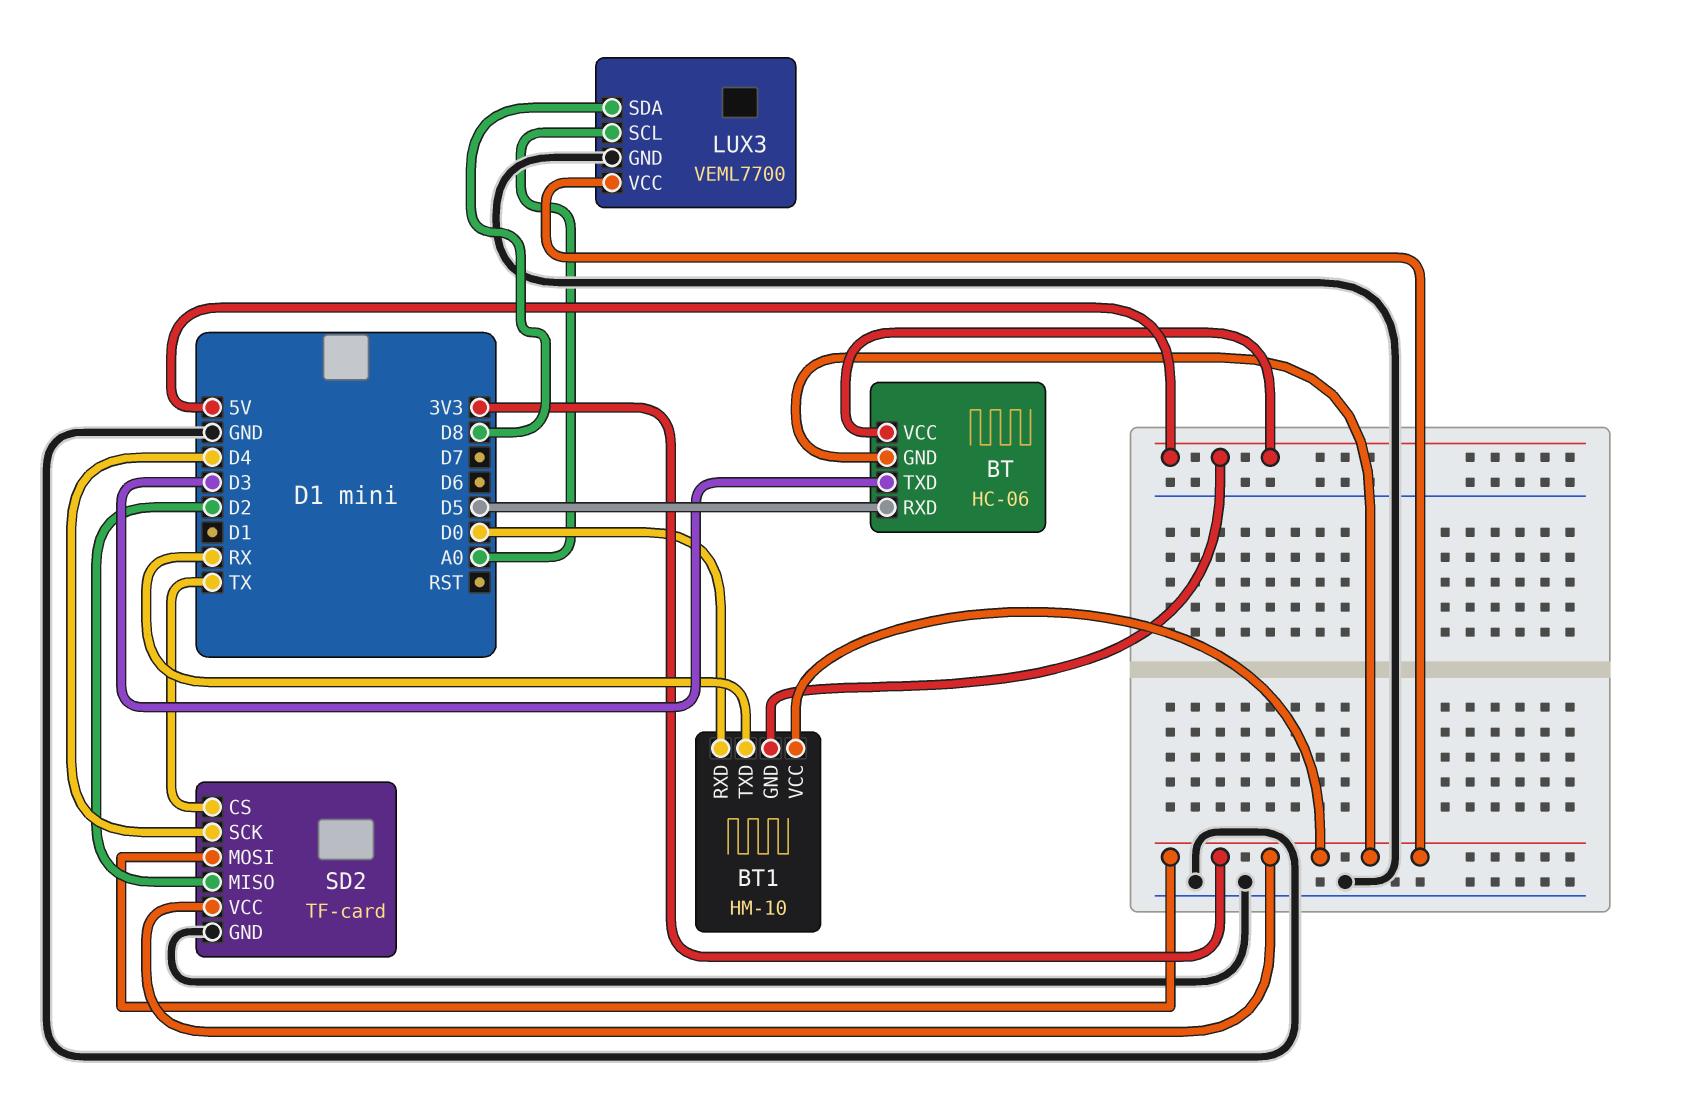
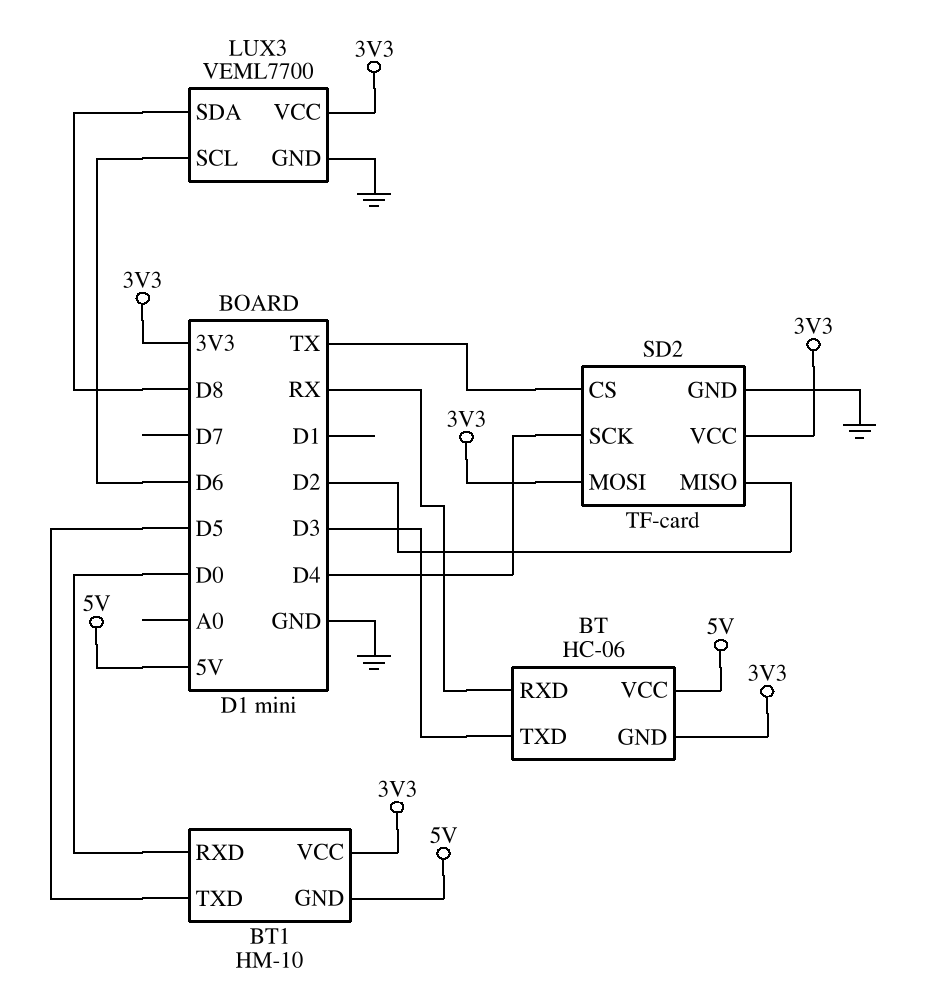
BT pin RXD: D5 -> RX
BT1 pin TXD: RX -> D5
LUX3 pin SCL: A0 -> D6

